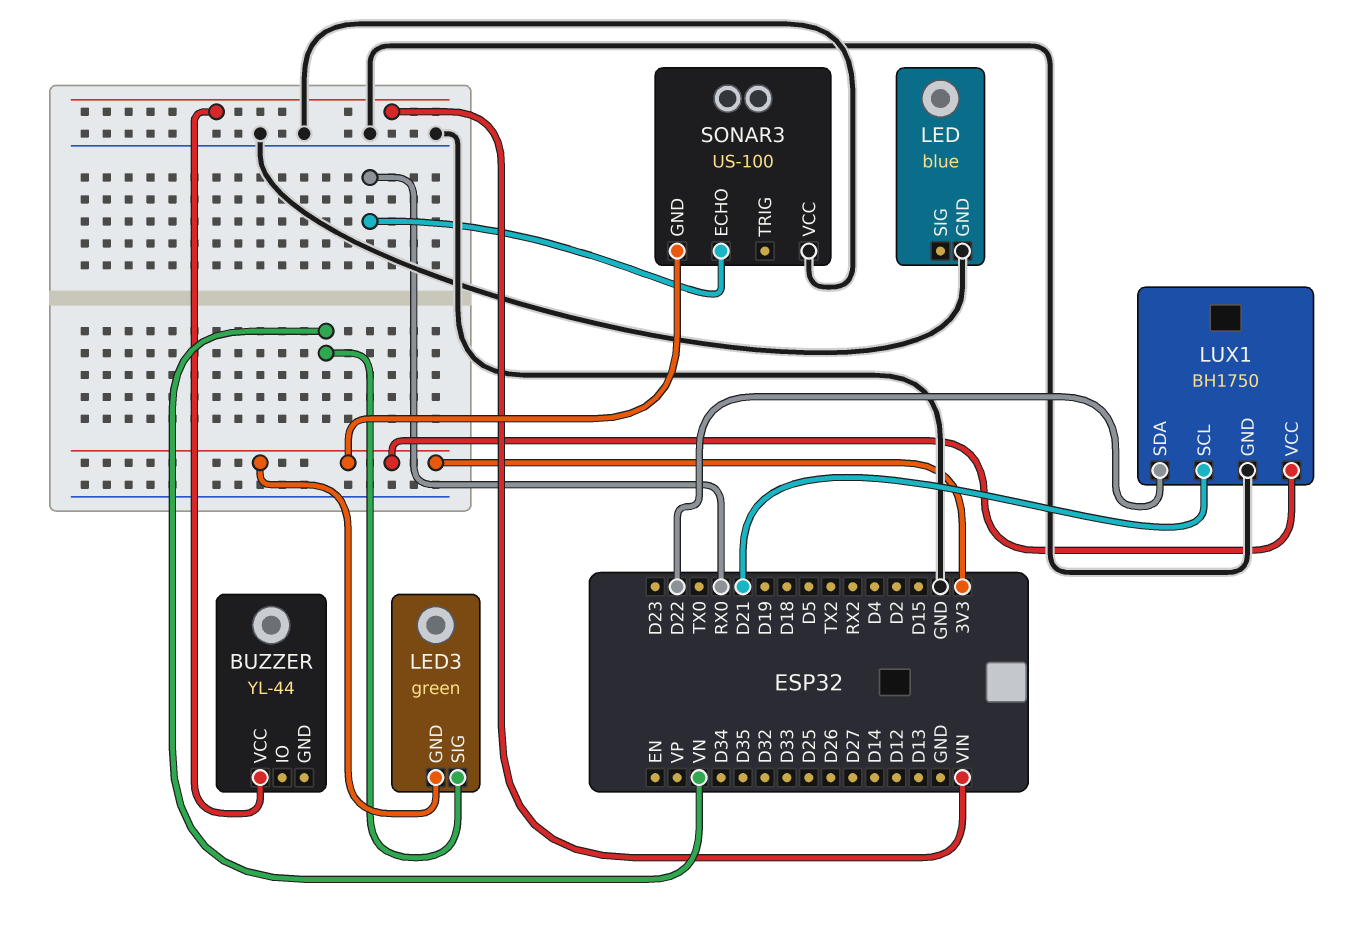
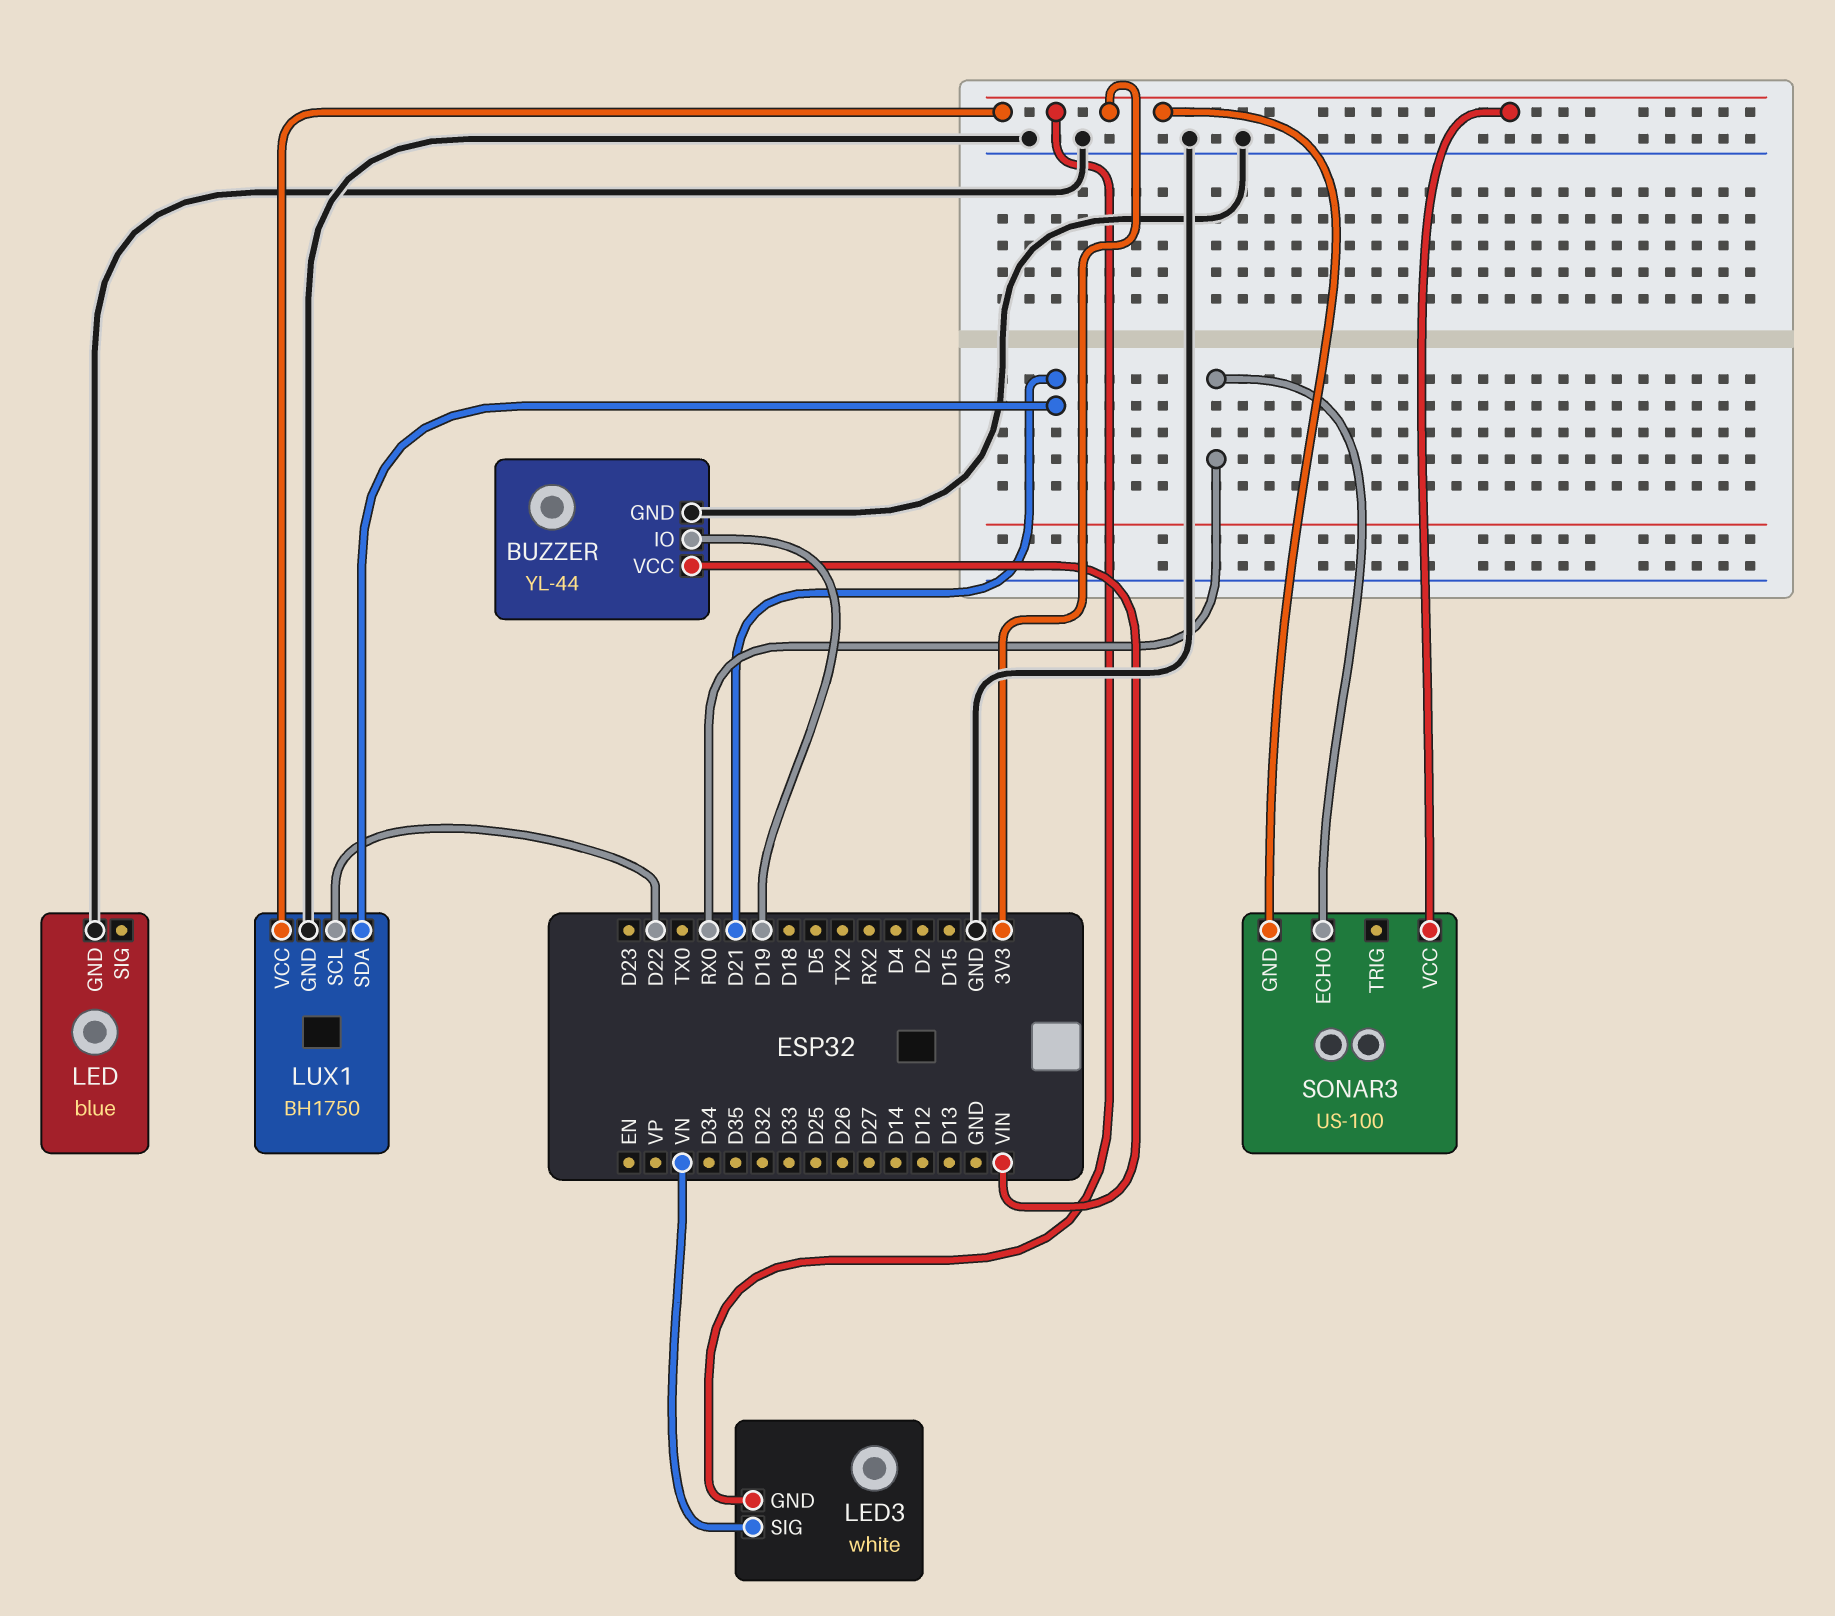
BUZZER pin GND: none -> GND
BUZZER pin IO: none -> D19
LED3: green -> white
LUX1 pin SCL: D21 -> D22
LUX1 pin SDA: D22 -> D21
SONAR3 pin VCC: GND -> 3V3

